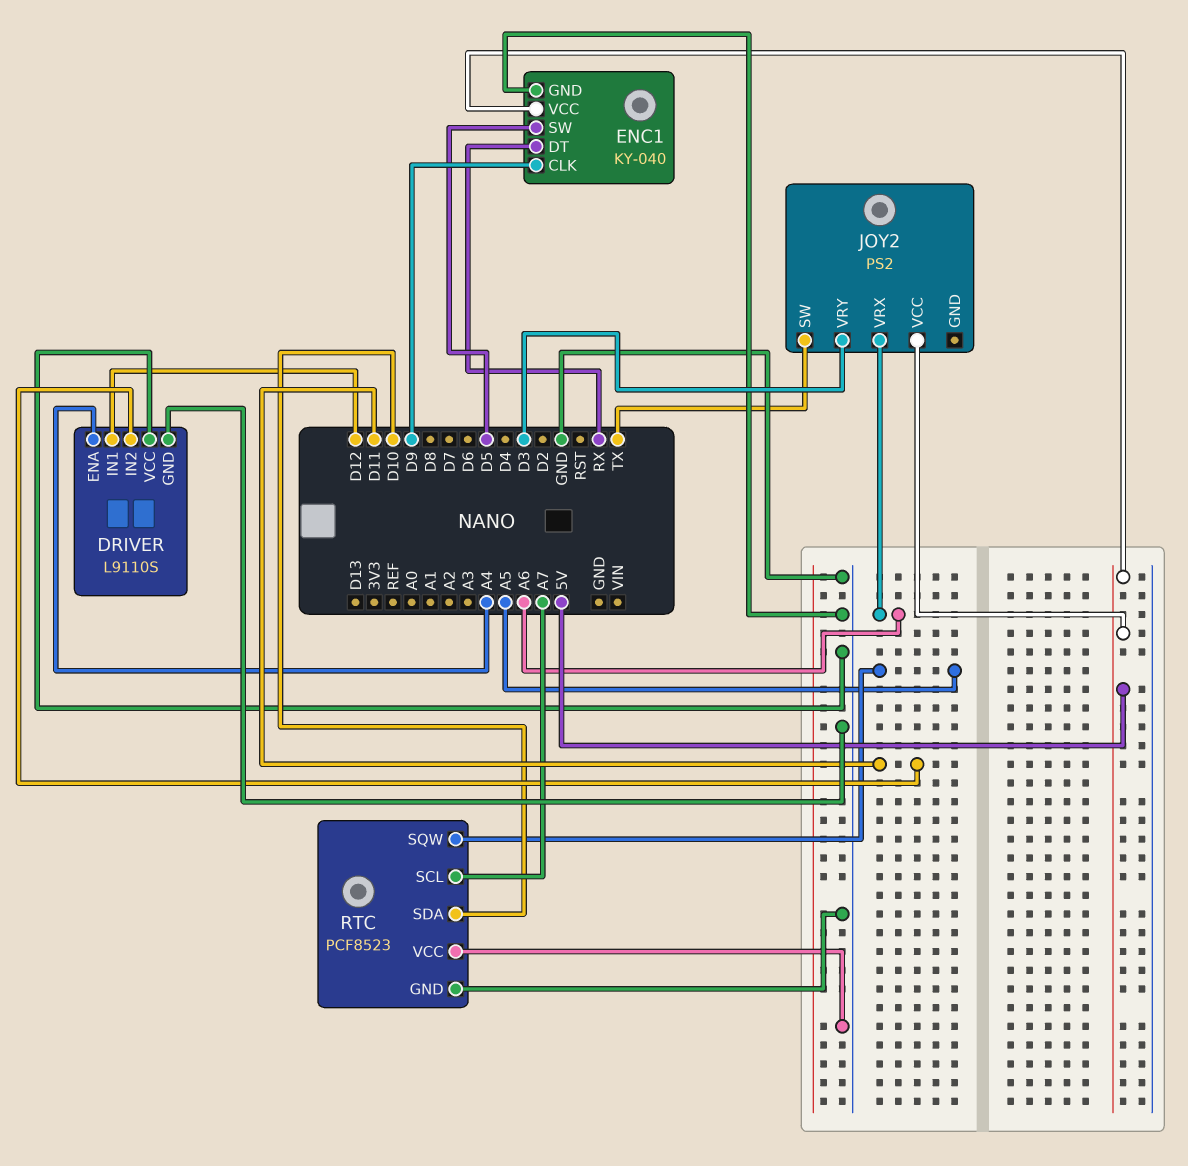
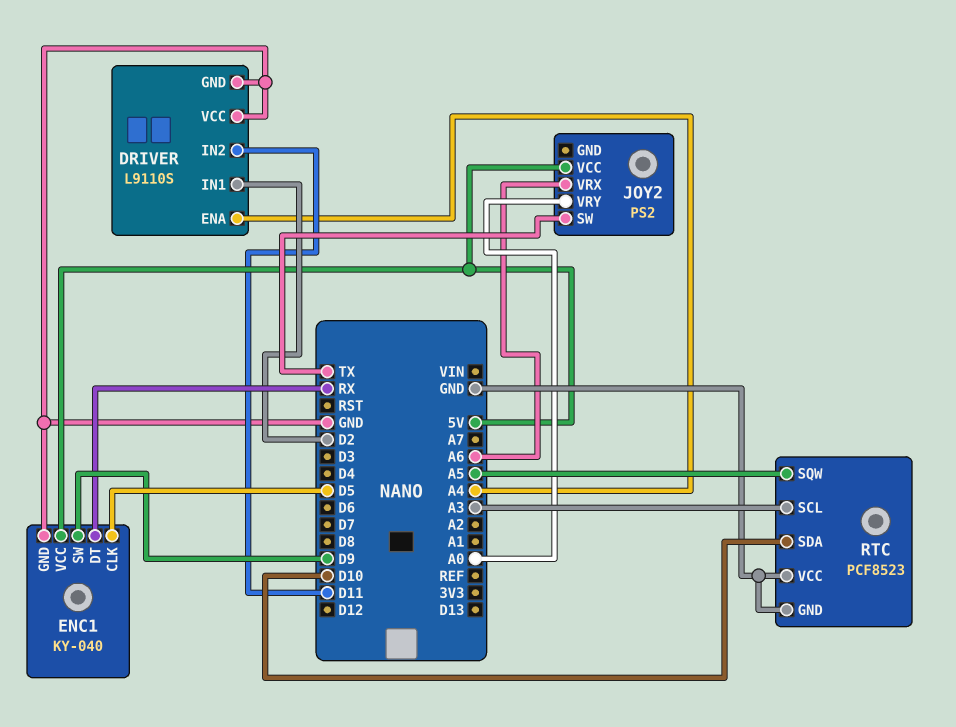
DRIVER pin IN1: D12 -> D2
ENC1 pin CLK: D9 -> D5
ENC1 pin SW: D5 -> D9
JOY2 pin VRY: D3 -> A0
RTC pin SCL: A7 -> A3

